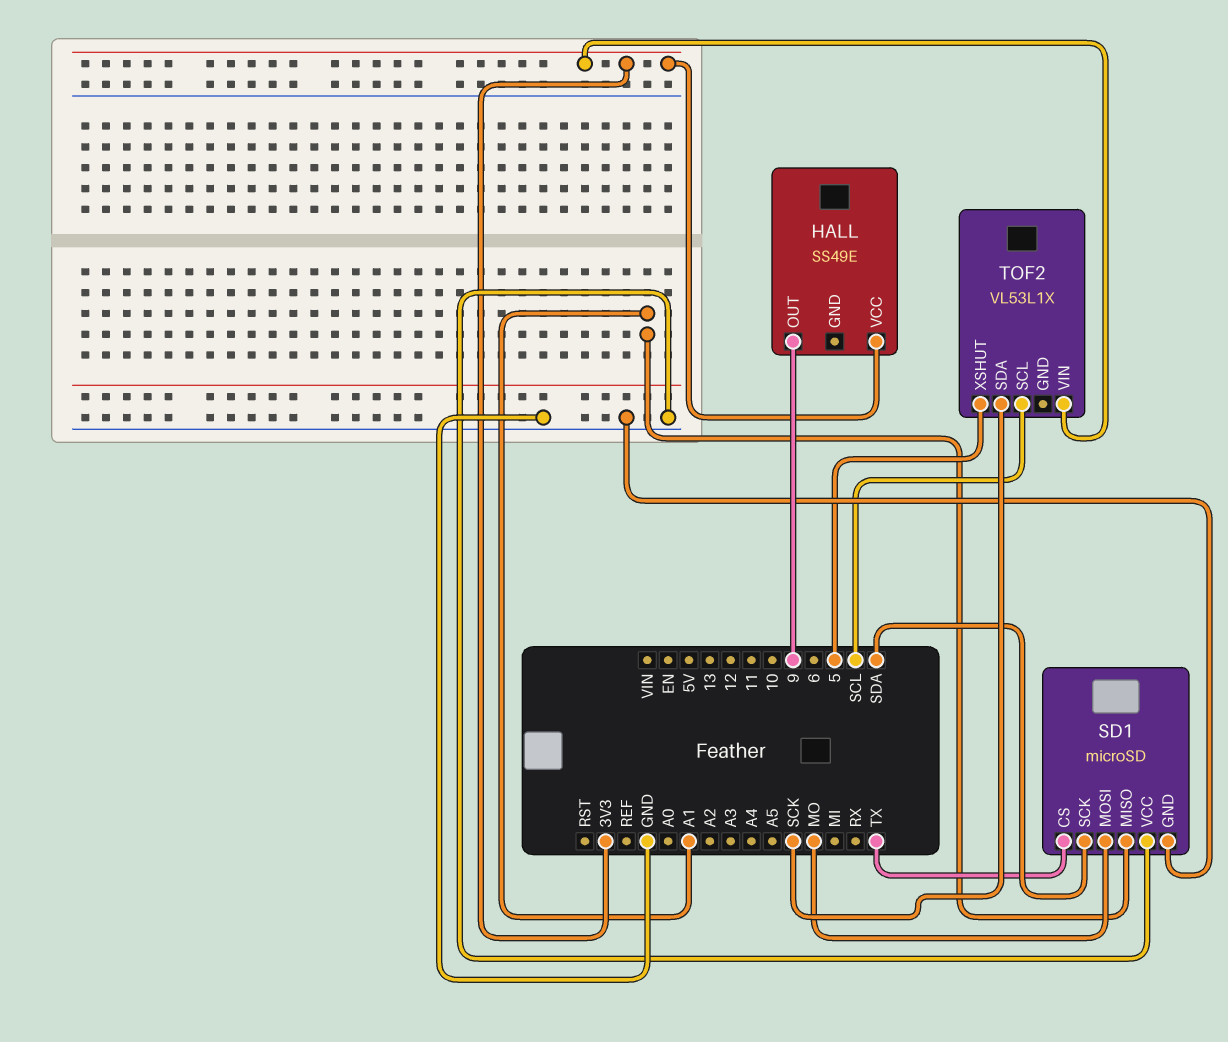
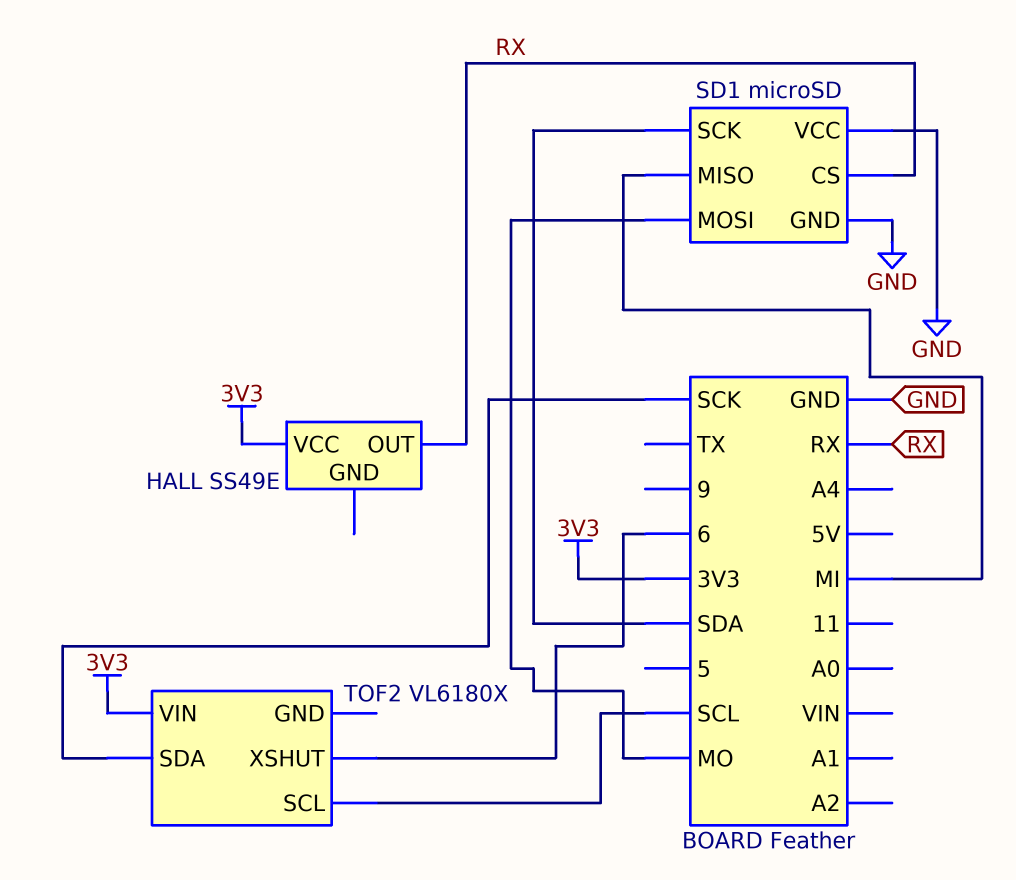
HALL pin OUT: 9 -> RX
SD1 pin CS: TX -> RX
SD1 pin MISO: A1 -> MI
TOF2: VL53L1X -> VL6180X
TOF2 pin XSHUT: 5 -> 6

